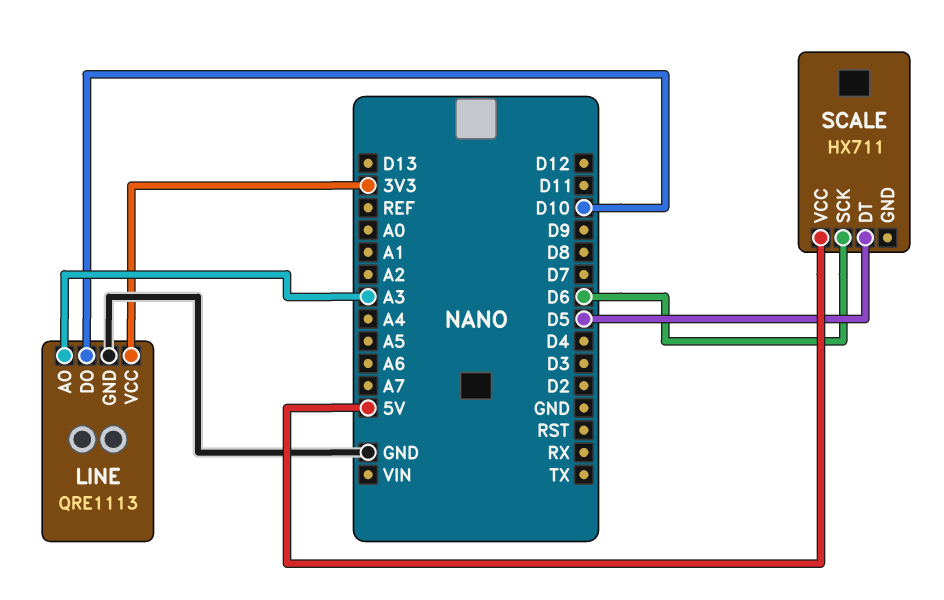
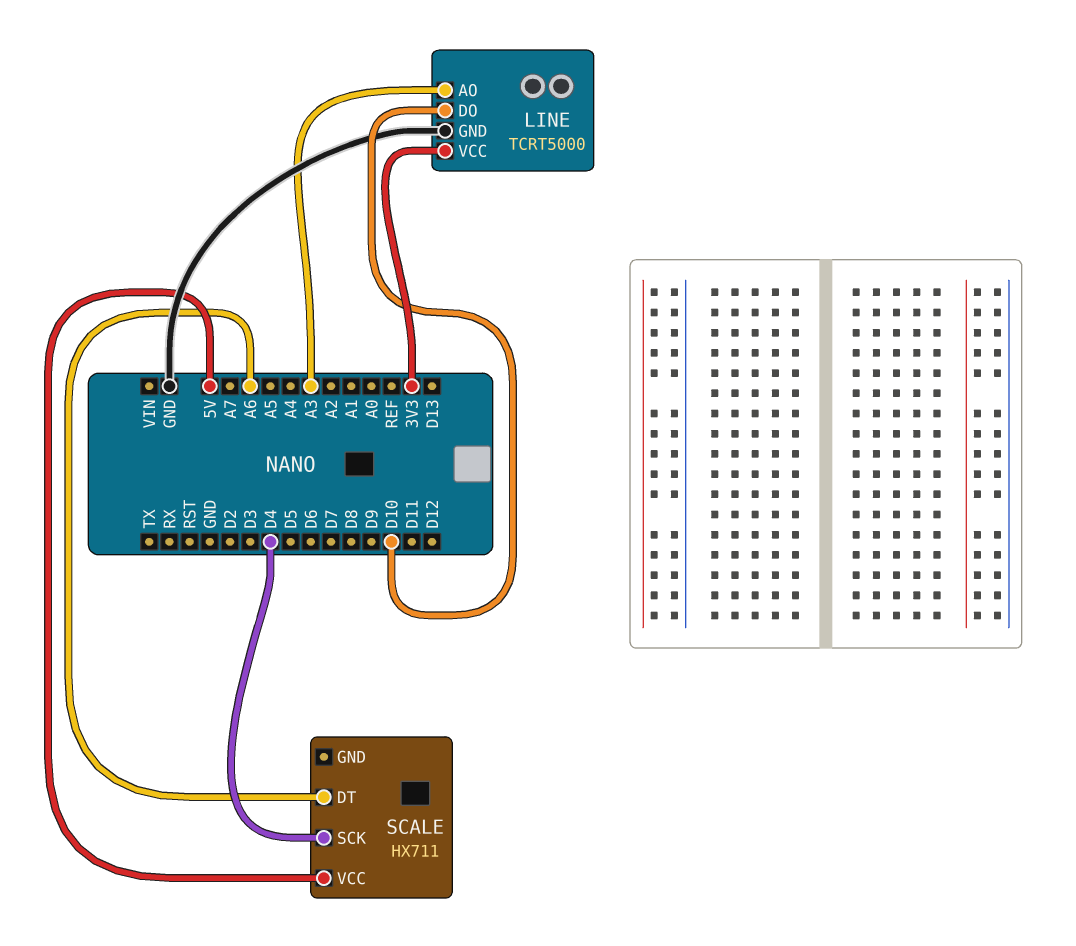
LINE: QRE1113 -> TCRT5000
SCALE pin DT: D5 -> A6
SCALE pin SCK: D6 -> D4

